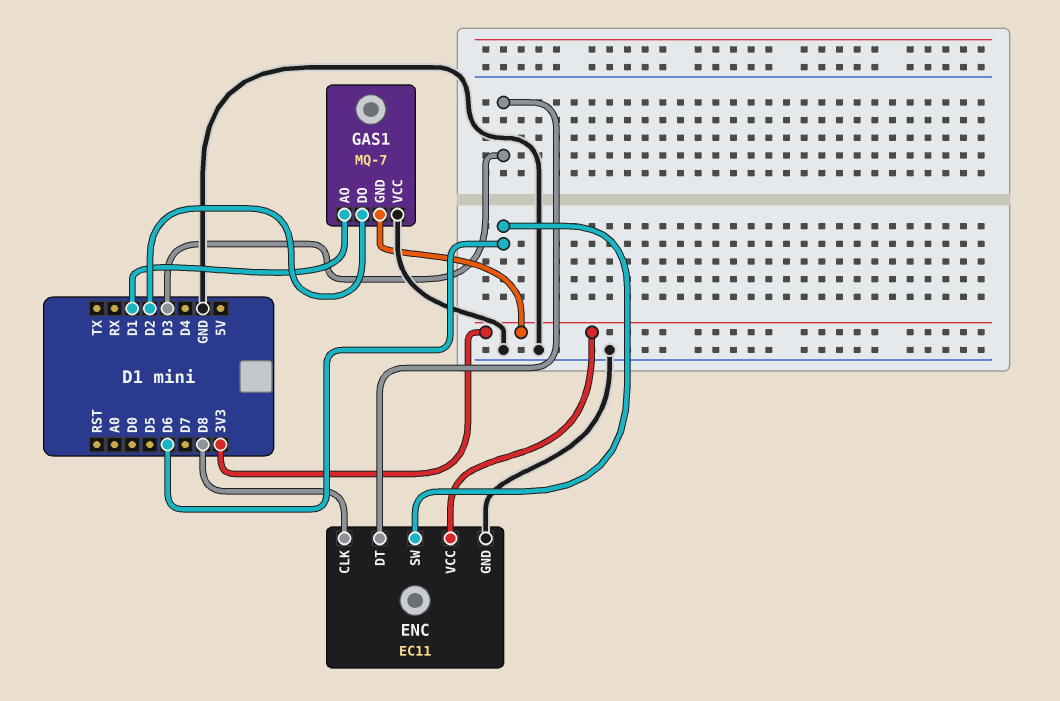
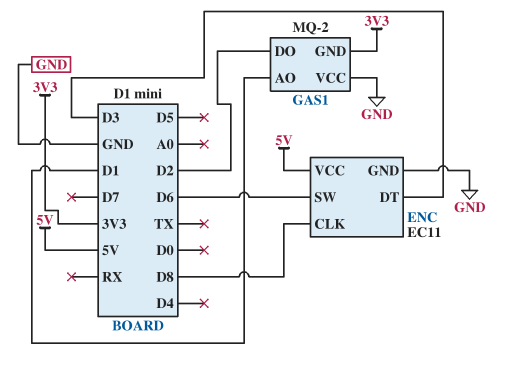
ENC pin VCC: 3V3 -> 5V
GAS1: MQ-7 -> MQ-2

